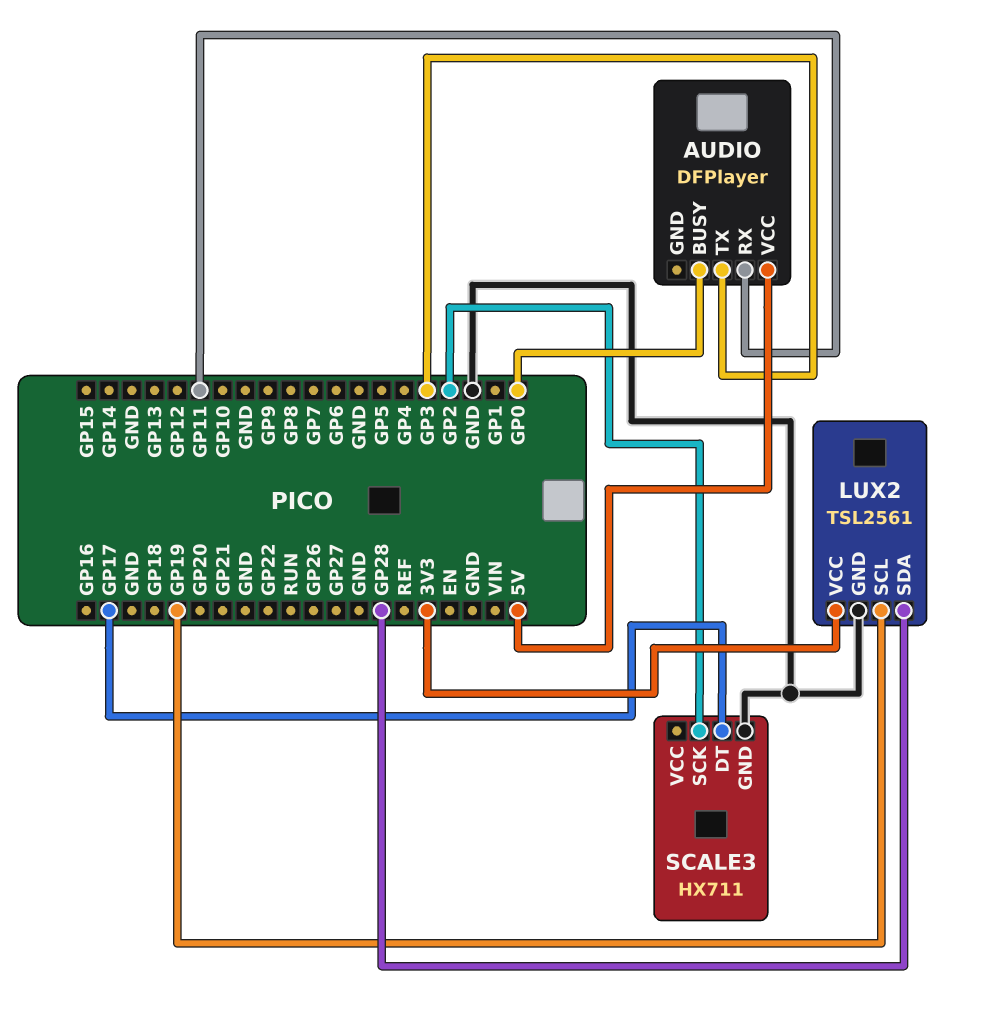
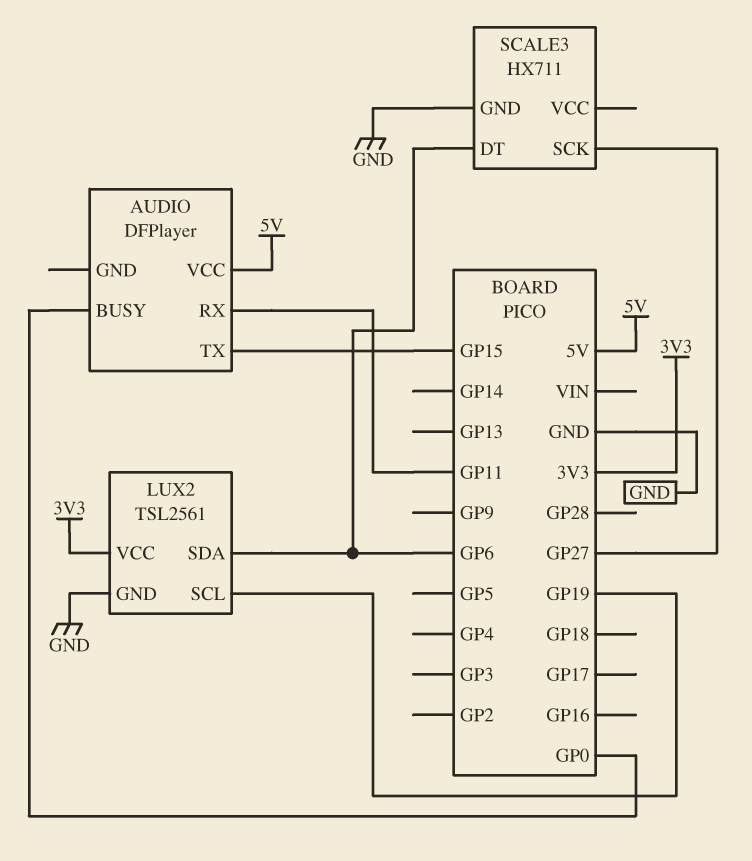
AUDIO pin TX: GP3 -> GP15
LUX2 pin SDA: GP28 -> GP6
SCALE3 pin DT: GP17 -> GP6
SCALE3 pin SCK: GP2 -> GP27

